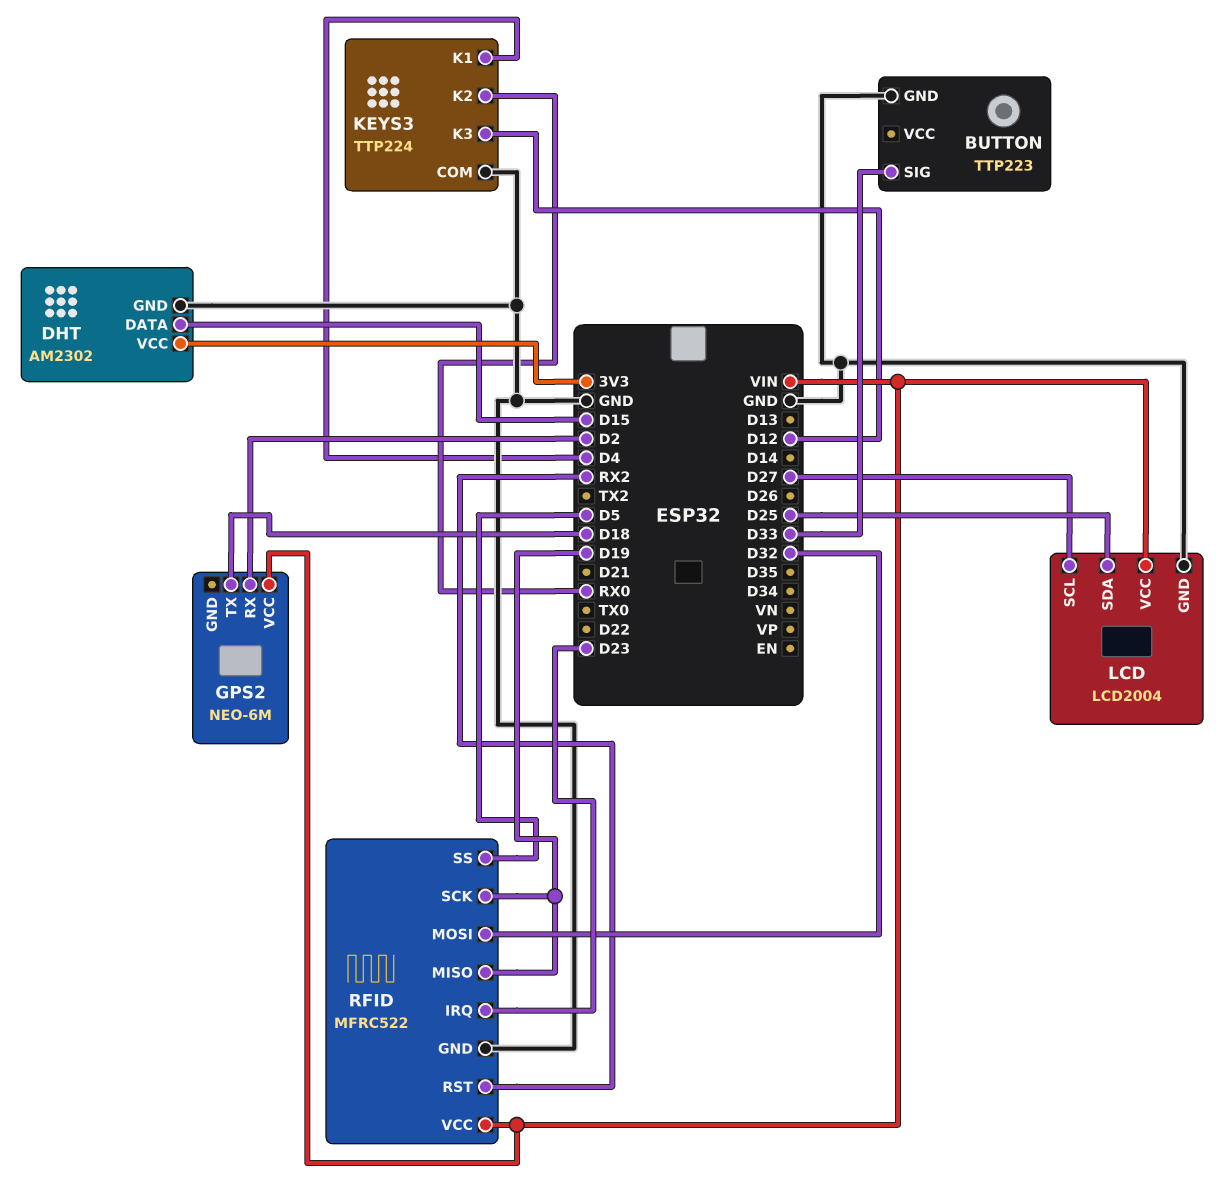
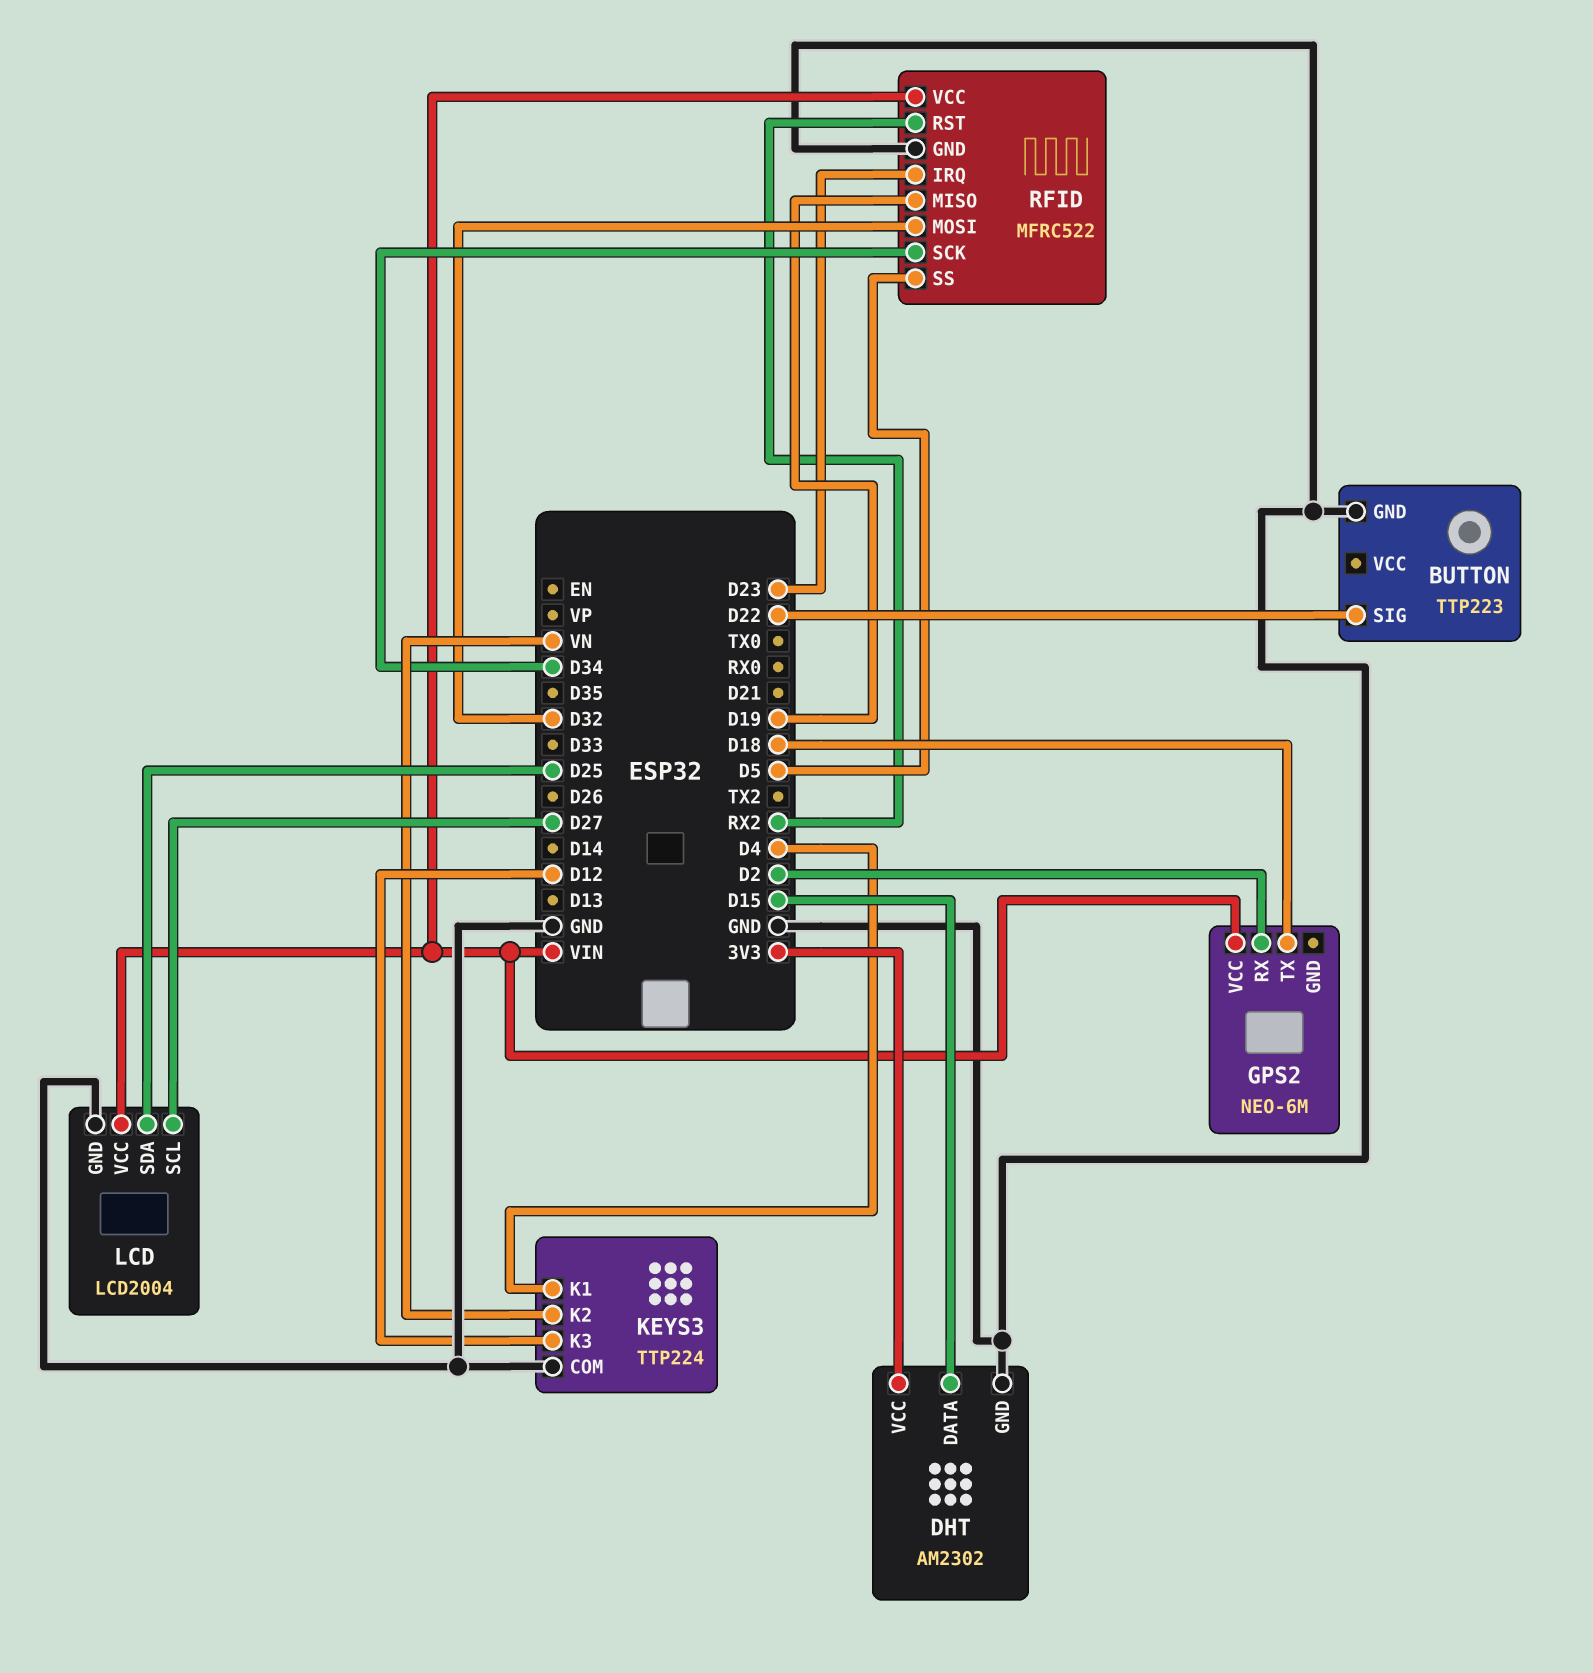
BUTTON pin SIG: D33 -> D22
KEYS3 pin K2: RX0 -> VN
RFID pin SCK: D19 -> D34

